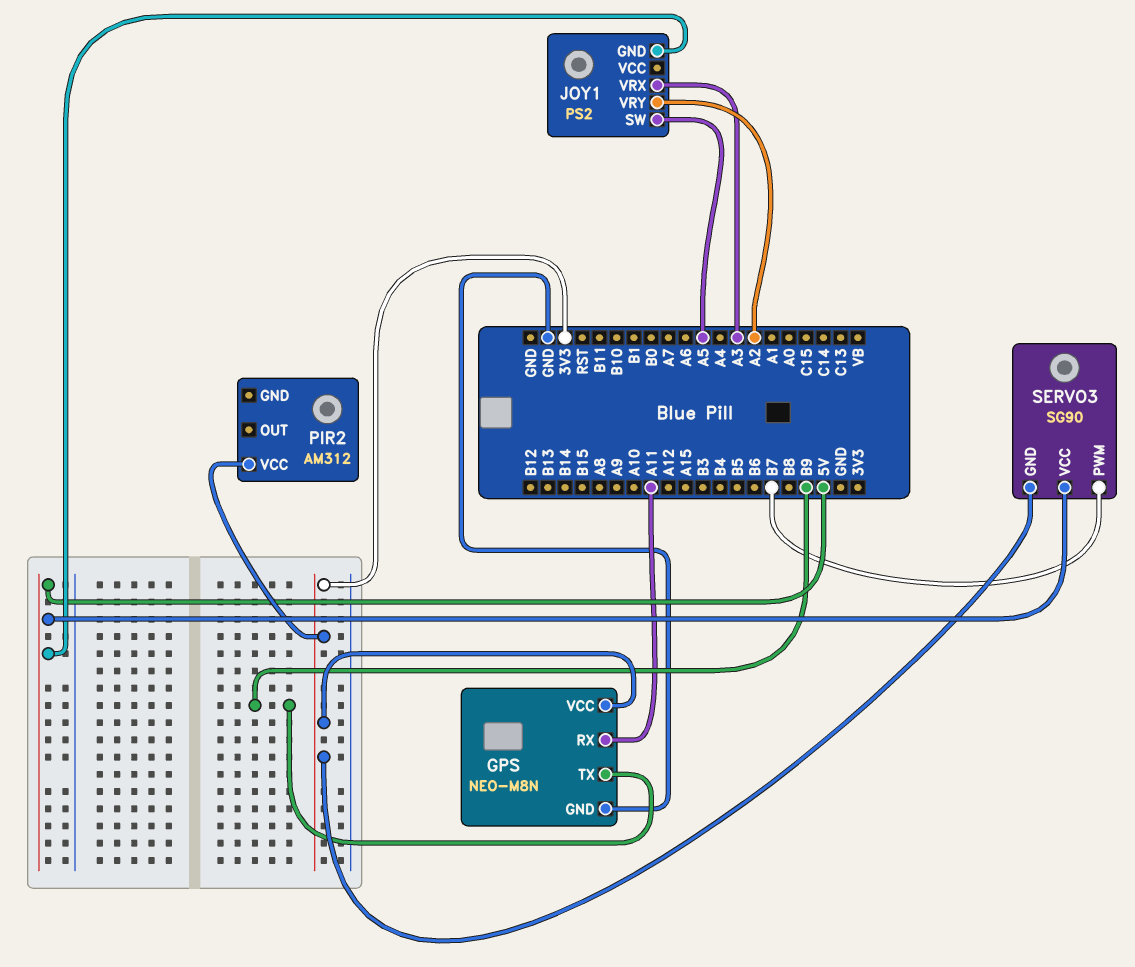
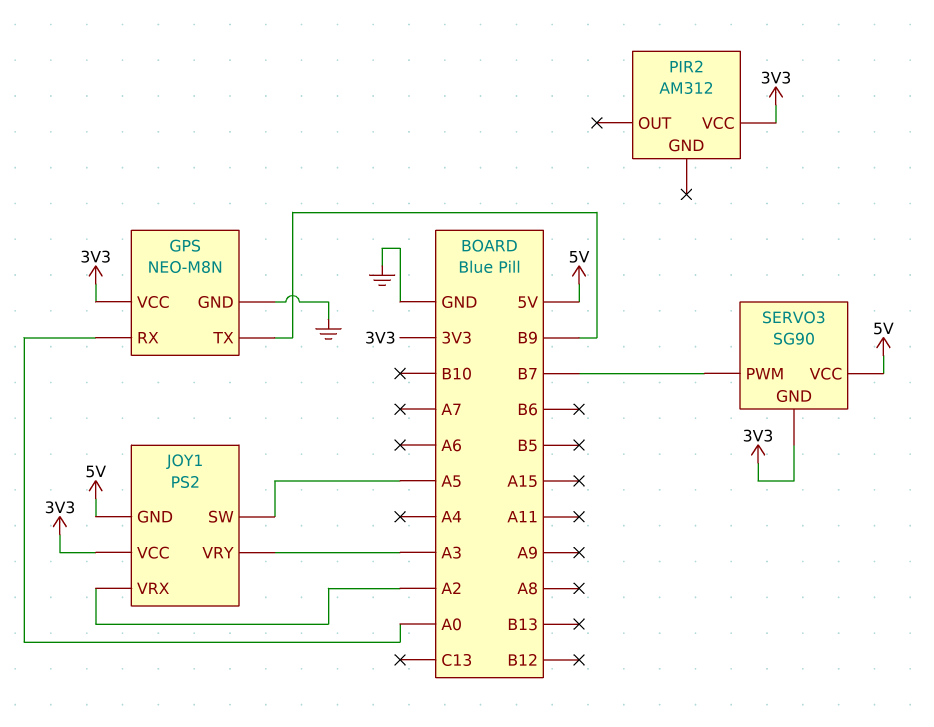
GPS pin RX: A11 -> A0
JOY1 pin VCC: none -> 3V3
JOY1 pin VRX: A3 -> A2
JOY1 pin VRY: A2 -> A3

